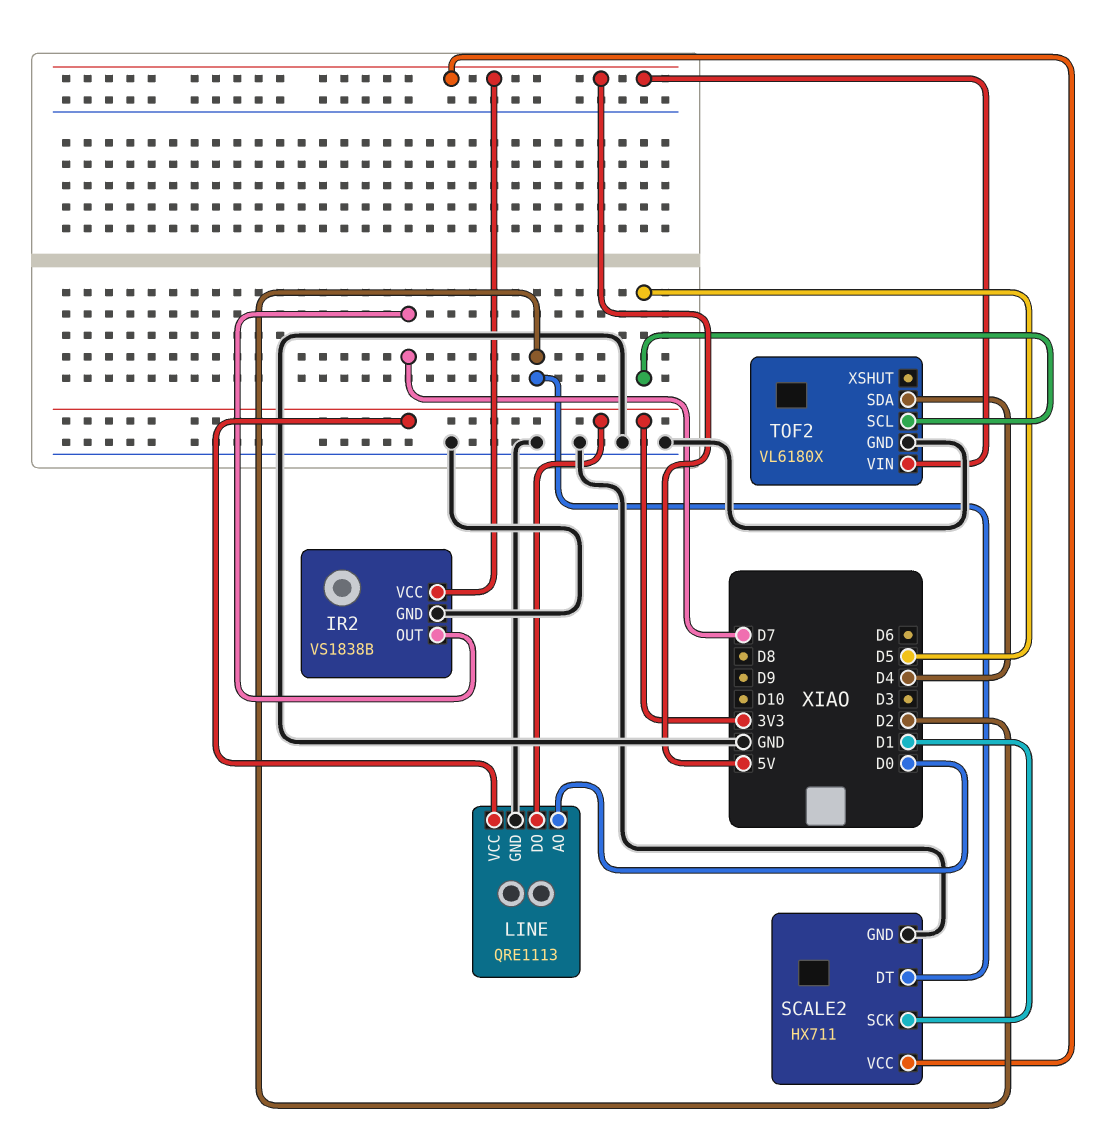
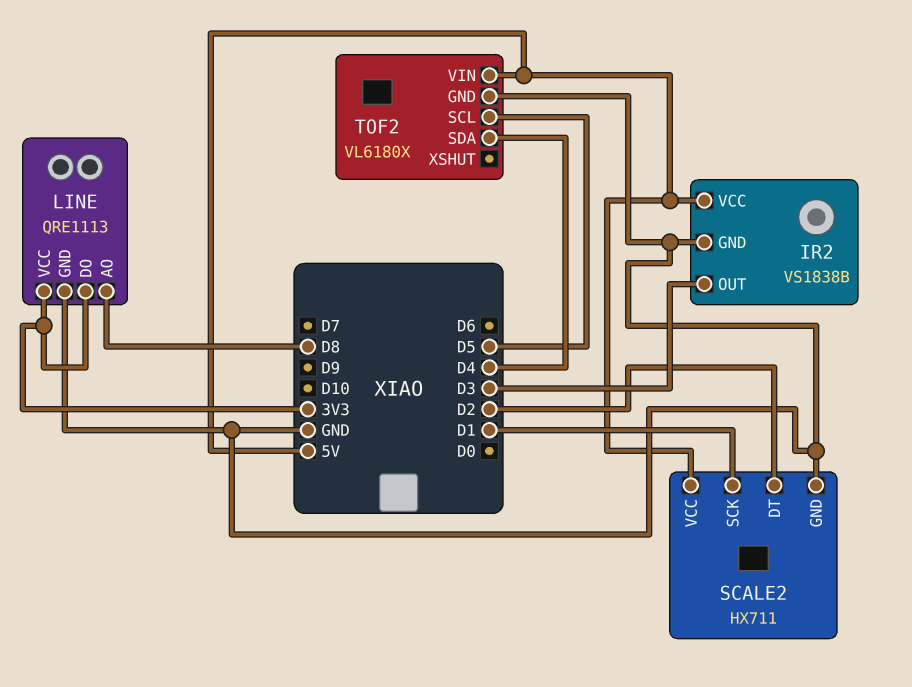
IR2 pin OUT: D7 -> D3
LINE pin AO: D0 -> D8

